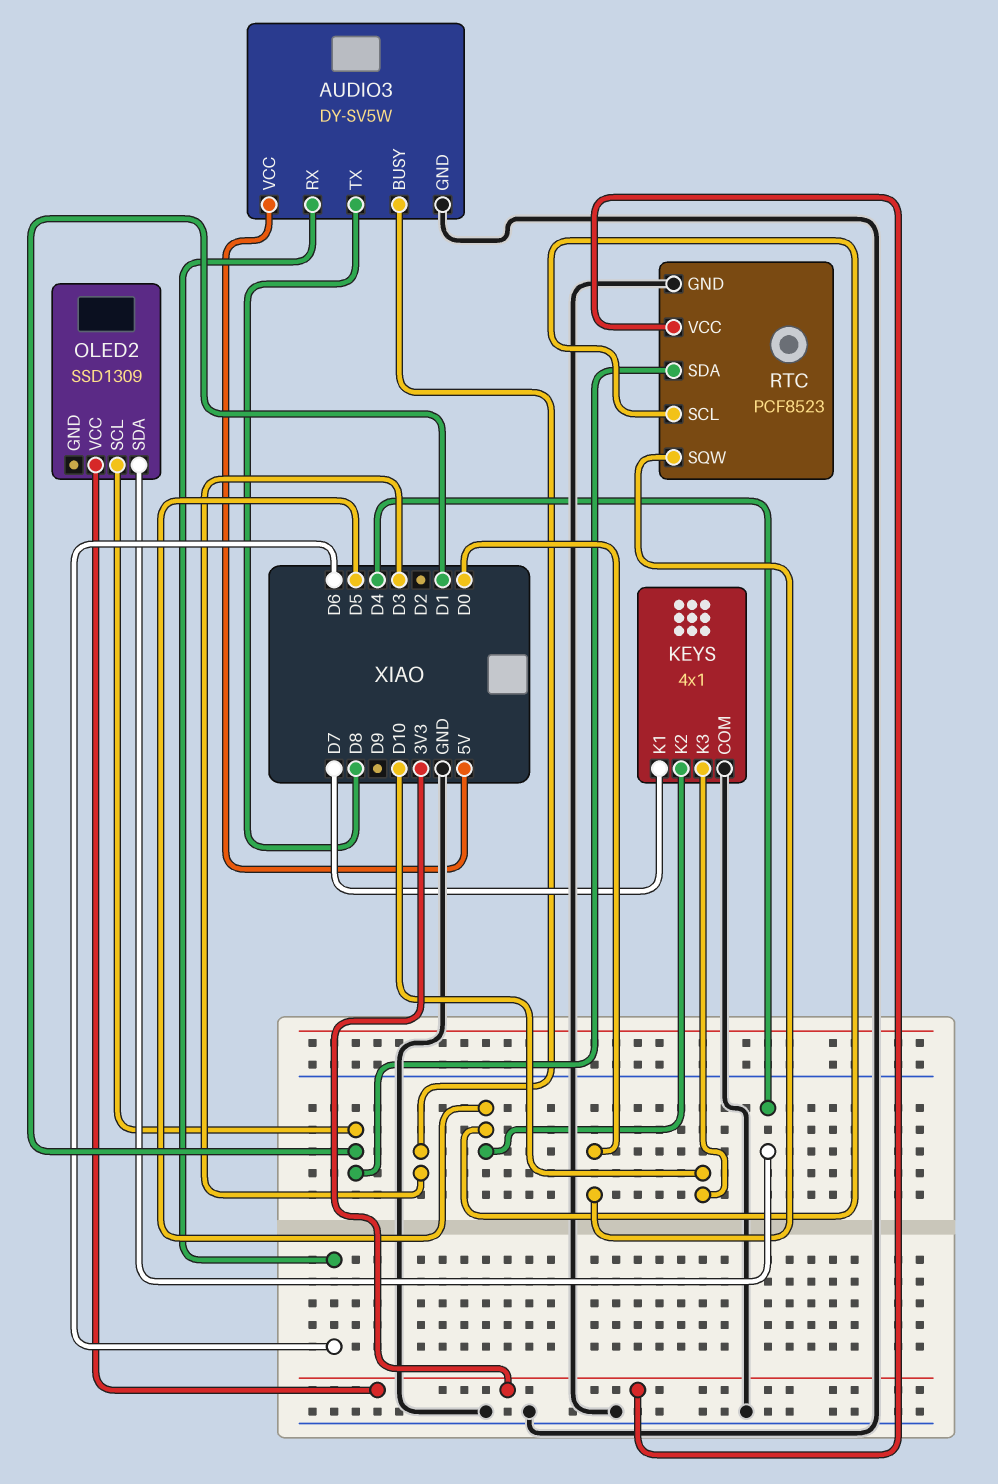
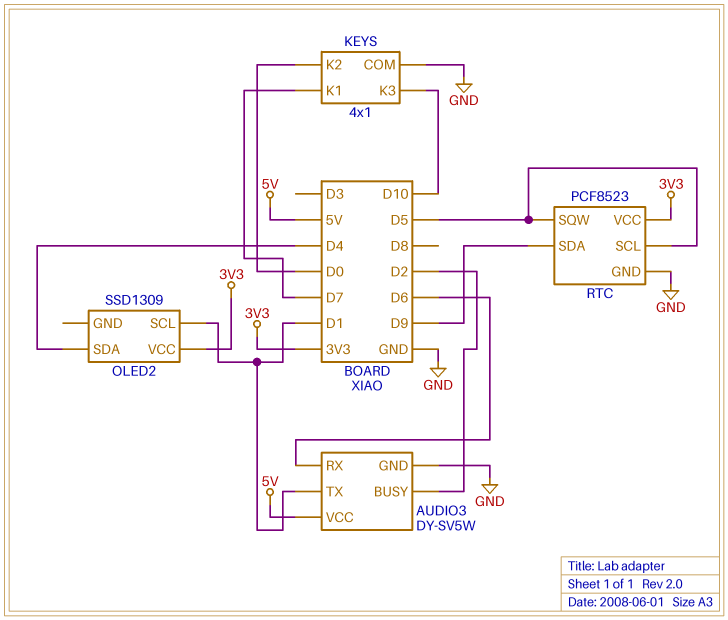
AUDIO3 pin BUSY: D3 -> D2
AUDIO3 pin TX: D8 -> D1
KEYS pin K2: D5 -> D0
RTC pin SDA: D1 -> D9
RTC pin SQW: D0 -> D5

